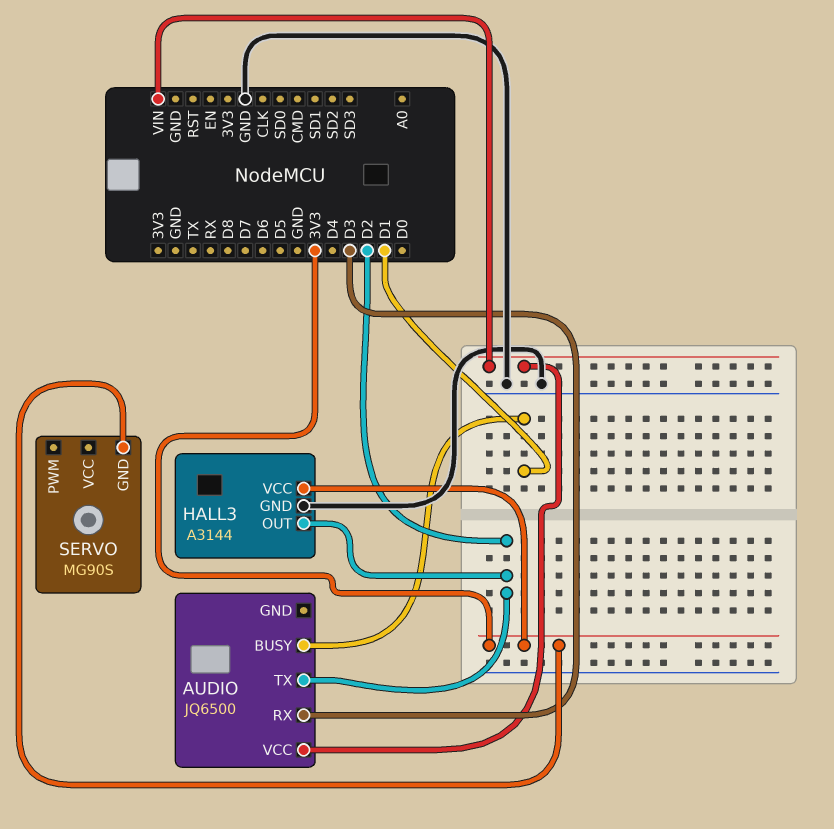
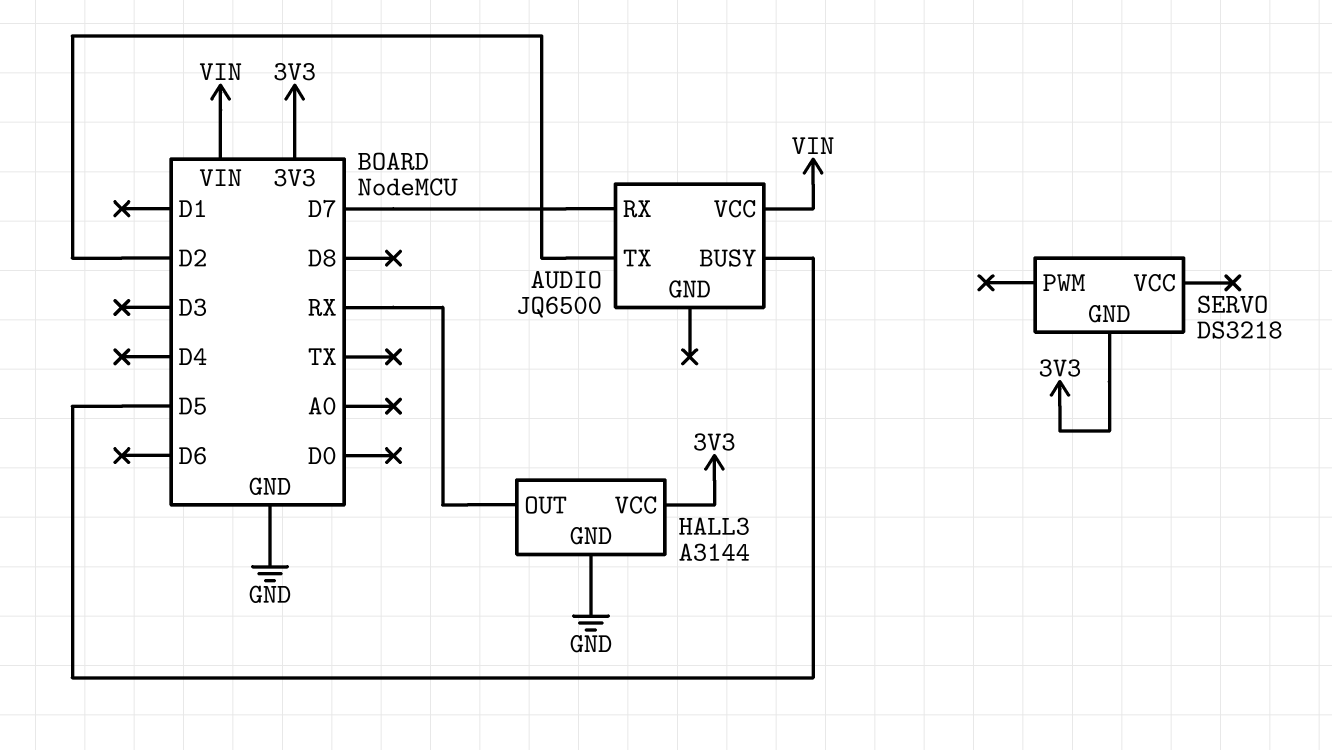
AUDIO pin BUSY: D1 -> D5
AUDIO pin RX: D3 -> D7
HALL3 pin OUT: D2 -> RX
SERVO: MG90S -> DS3218

